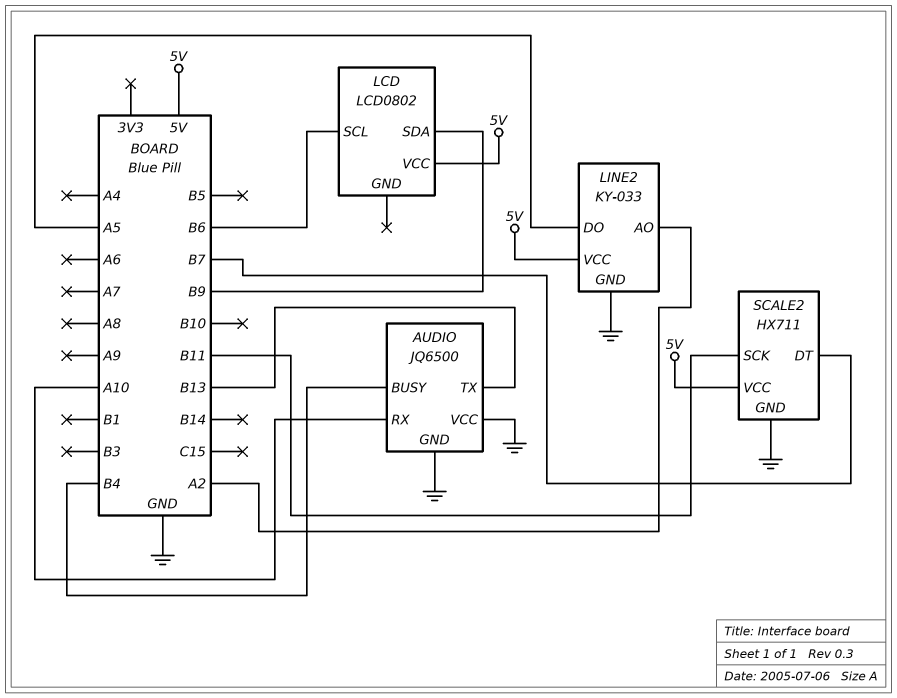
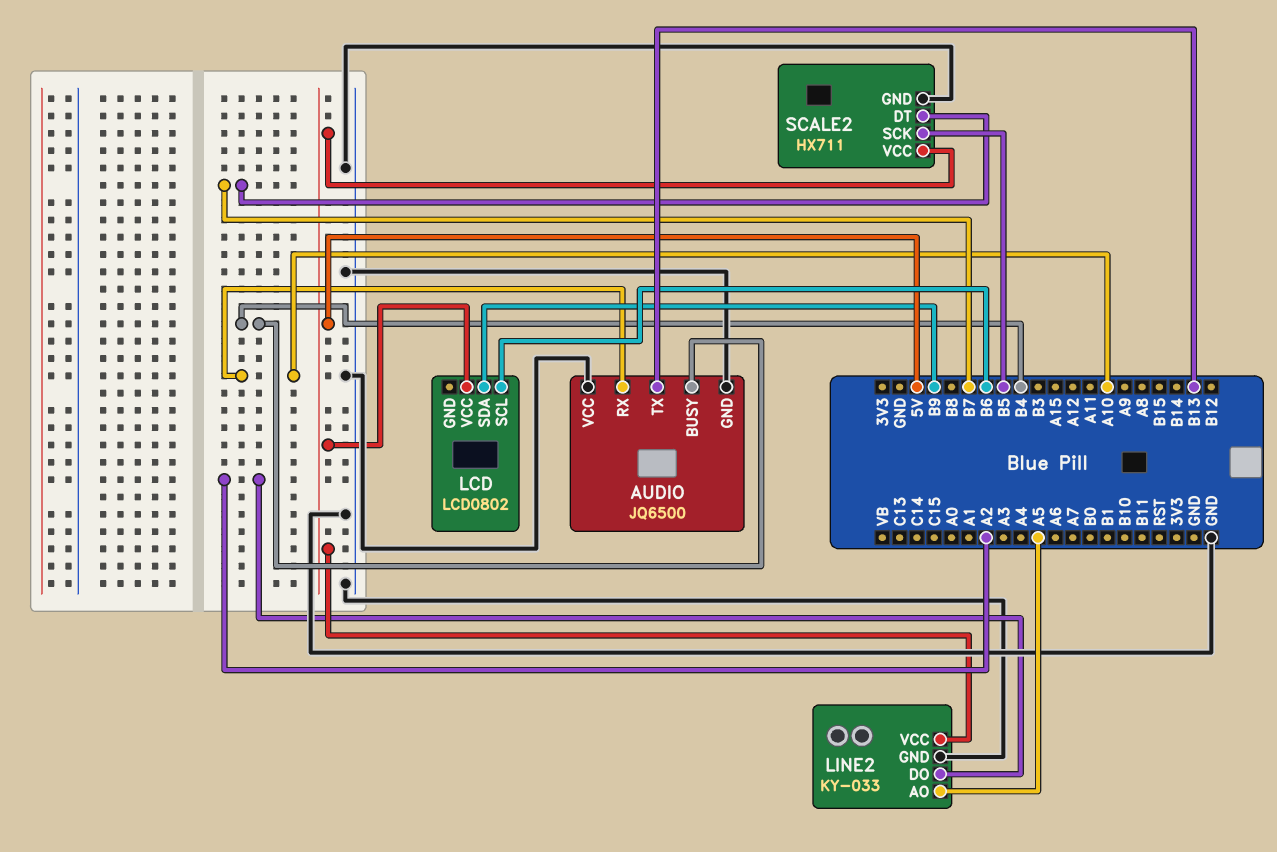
LINE2 pin AO: A2 -> A5
LINE2 pin DO: A5 -> A2
SCALE2 pin SCK: B11 -> B5

